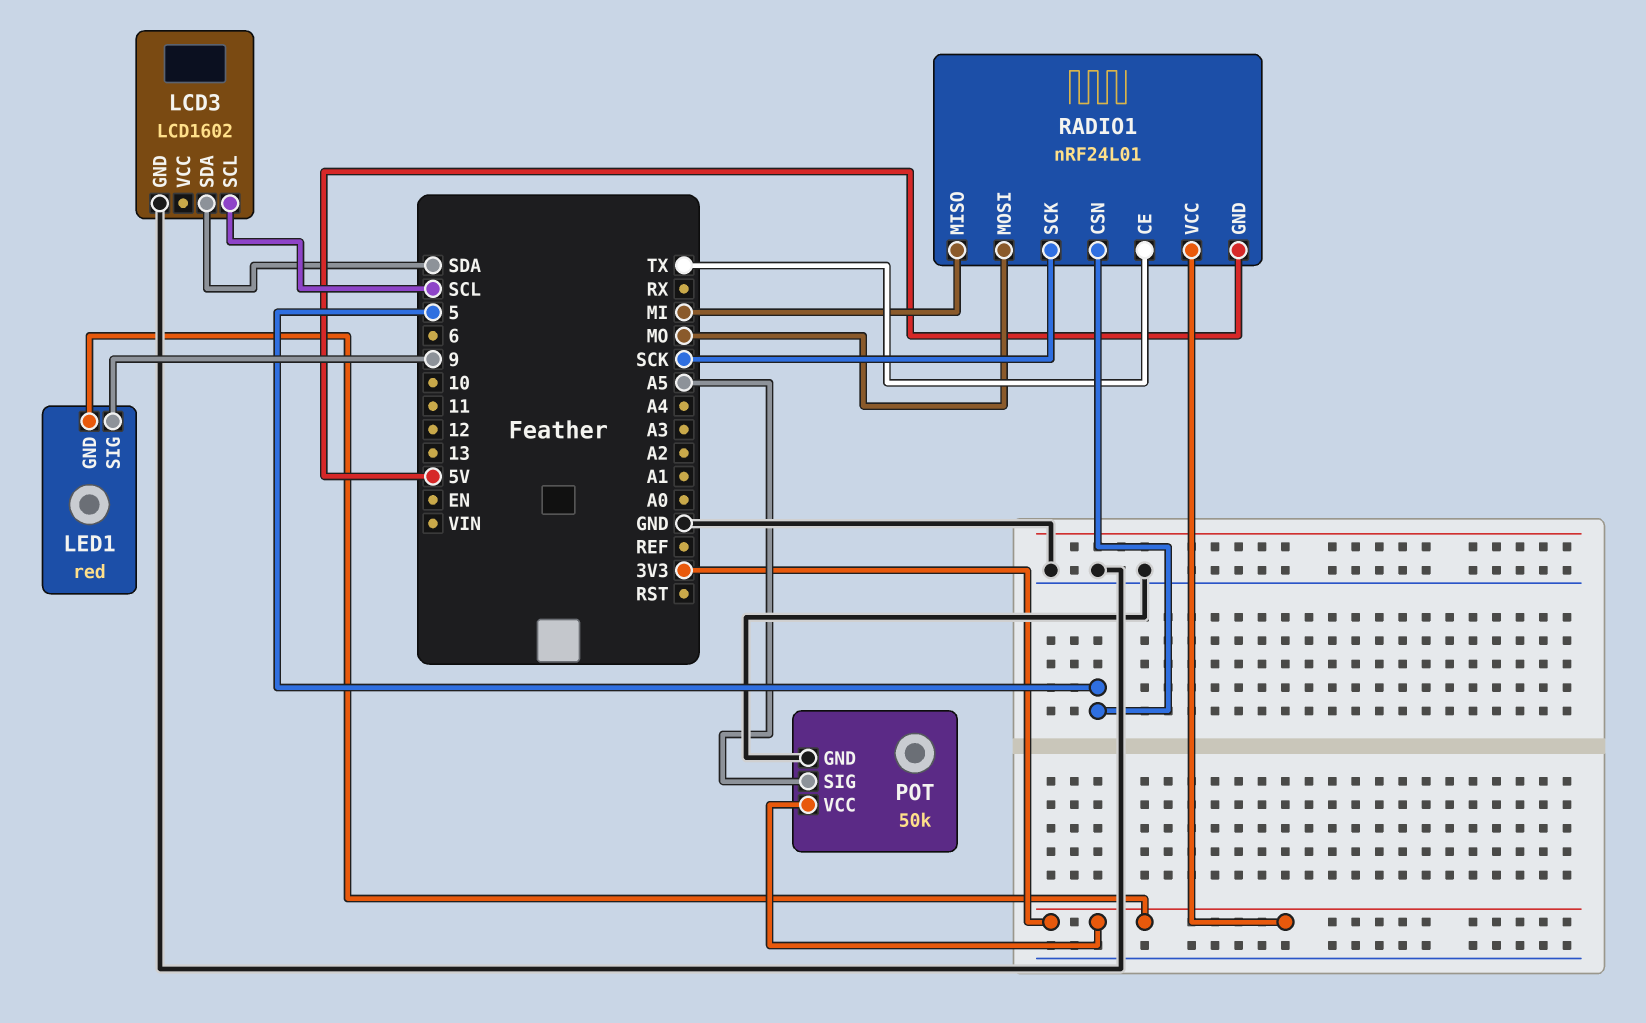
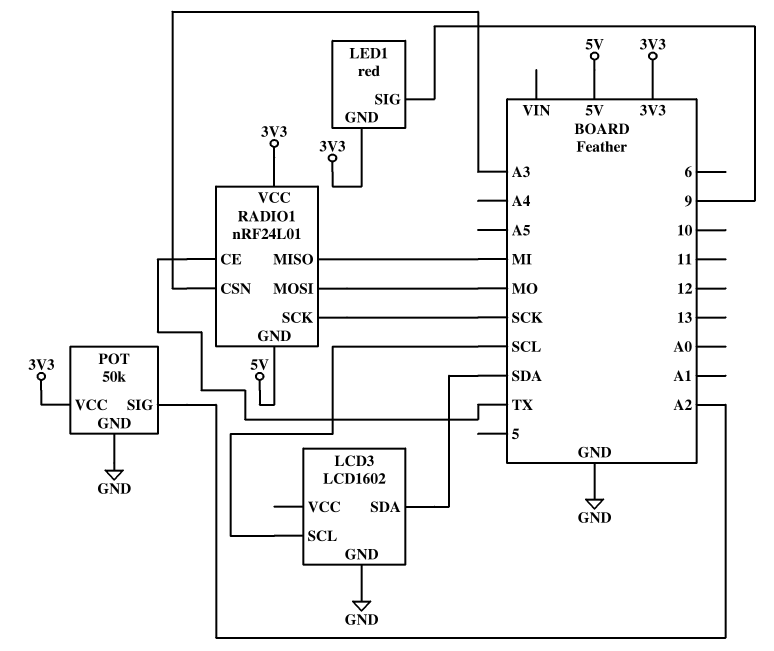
POT pin SIG: A5 -> A2
RADIO1 pin CSN: 5 -> A3

